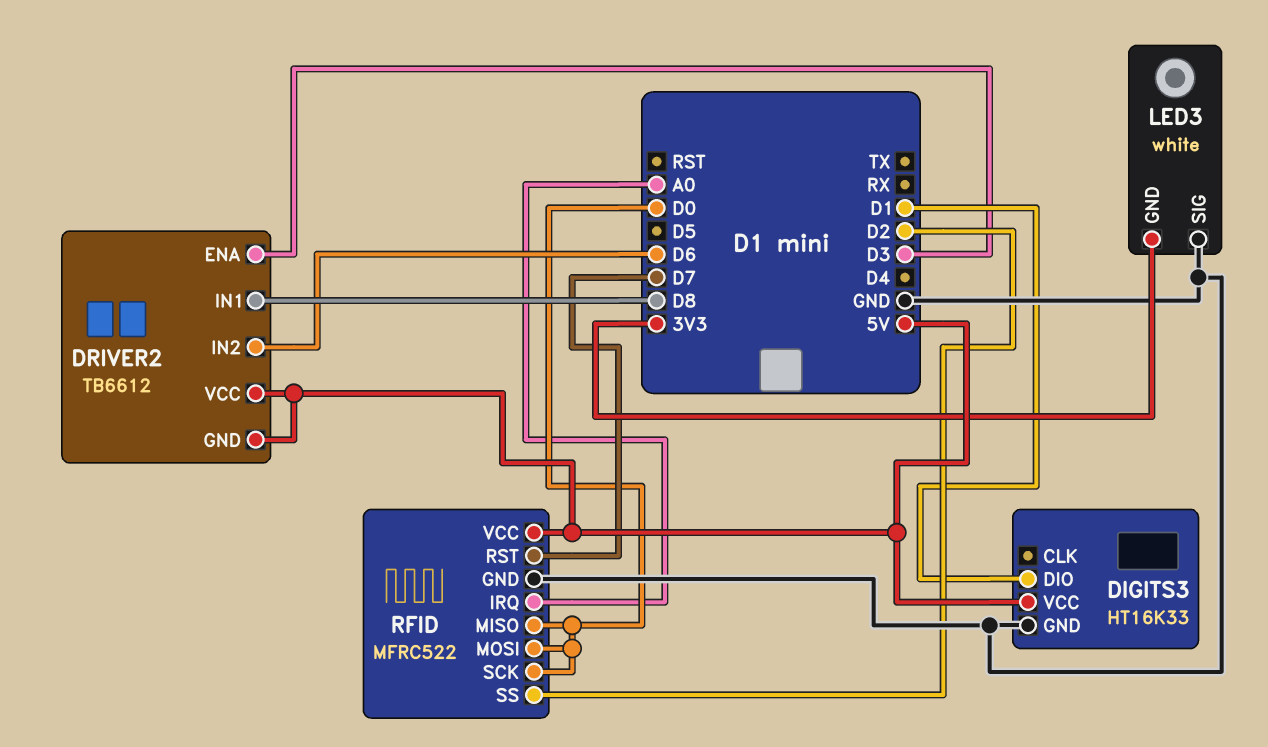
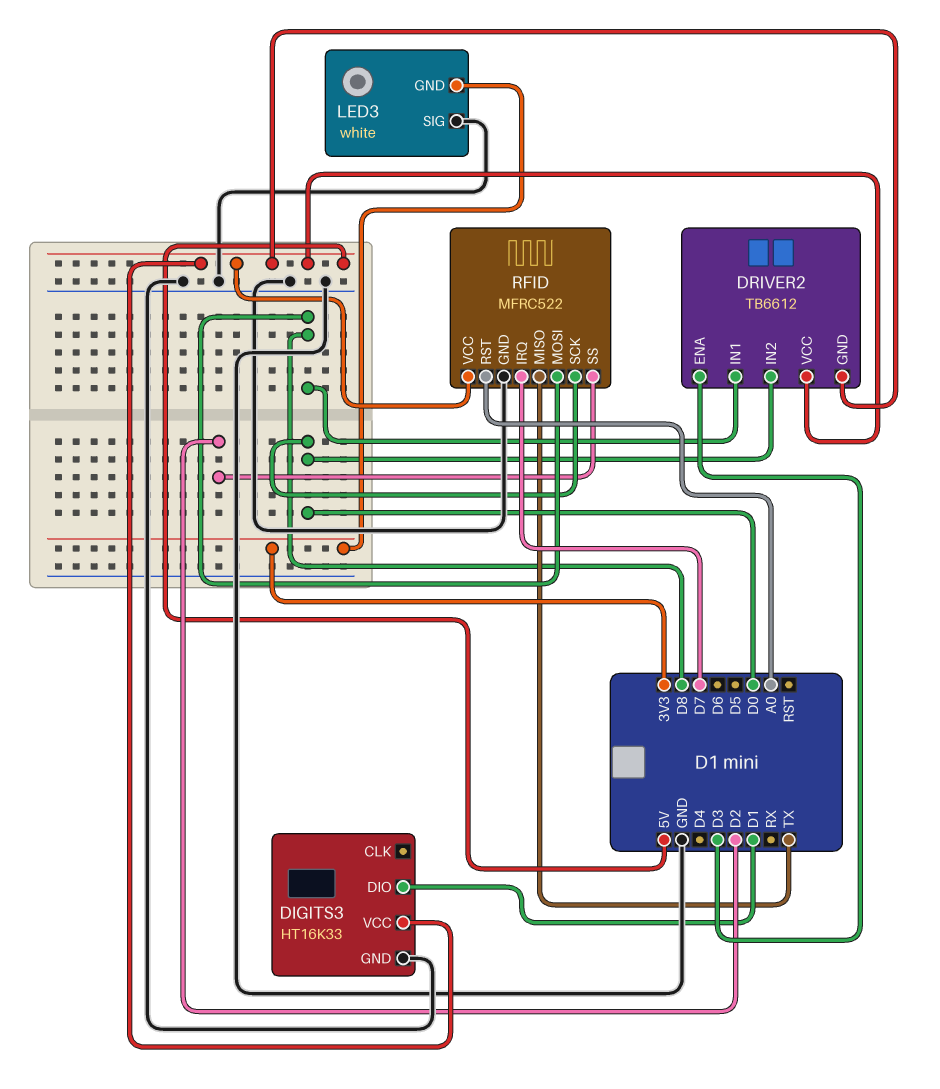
DRIVER2 pin IN2: D6 -> D0
RFID pin IRQ: A0 -> D7
RFID pin MISO: D0 -> TX
RFID pin MOSI: D0 -> D8
RFID pin RST: D7 -> A0

